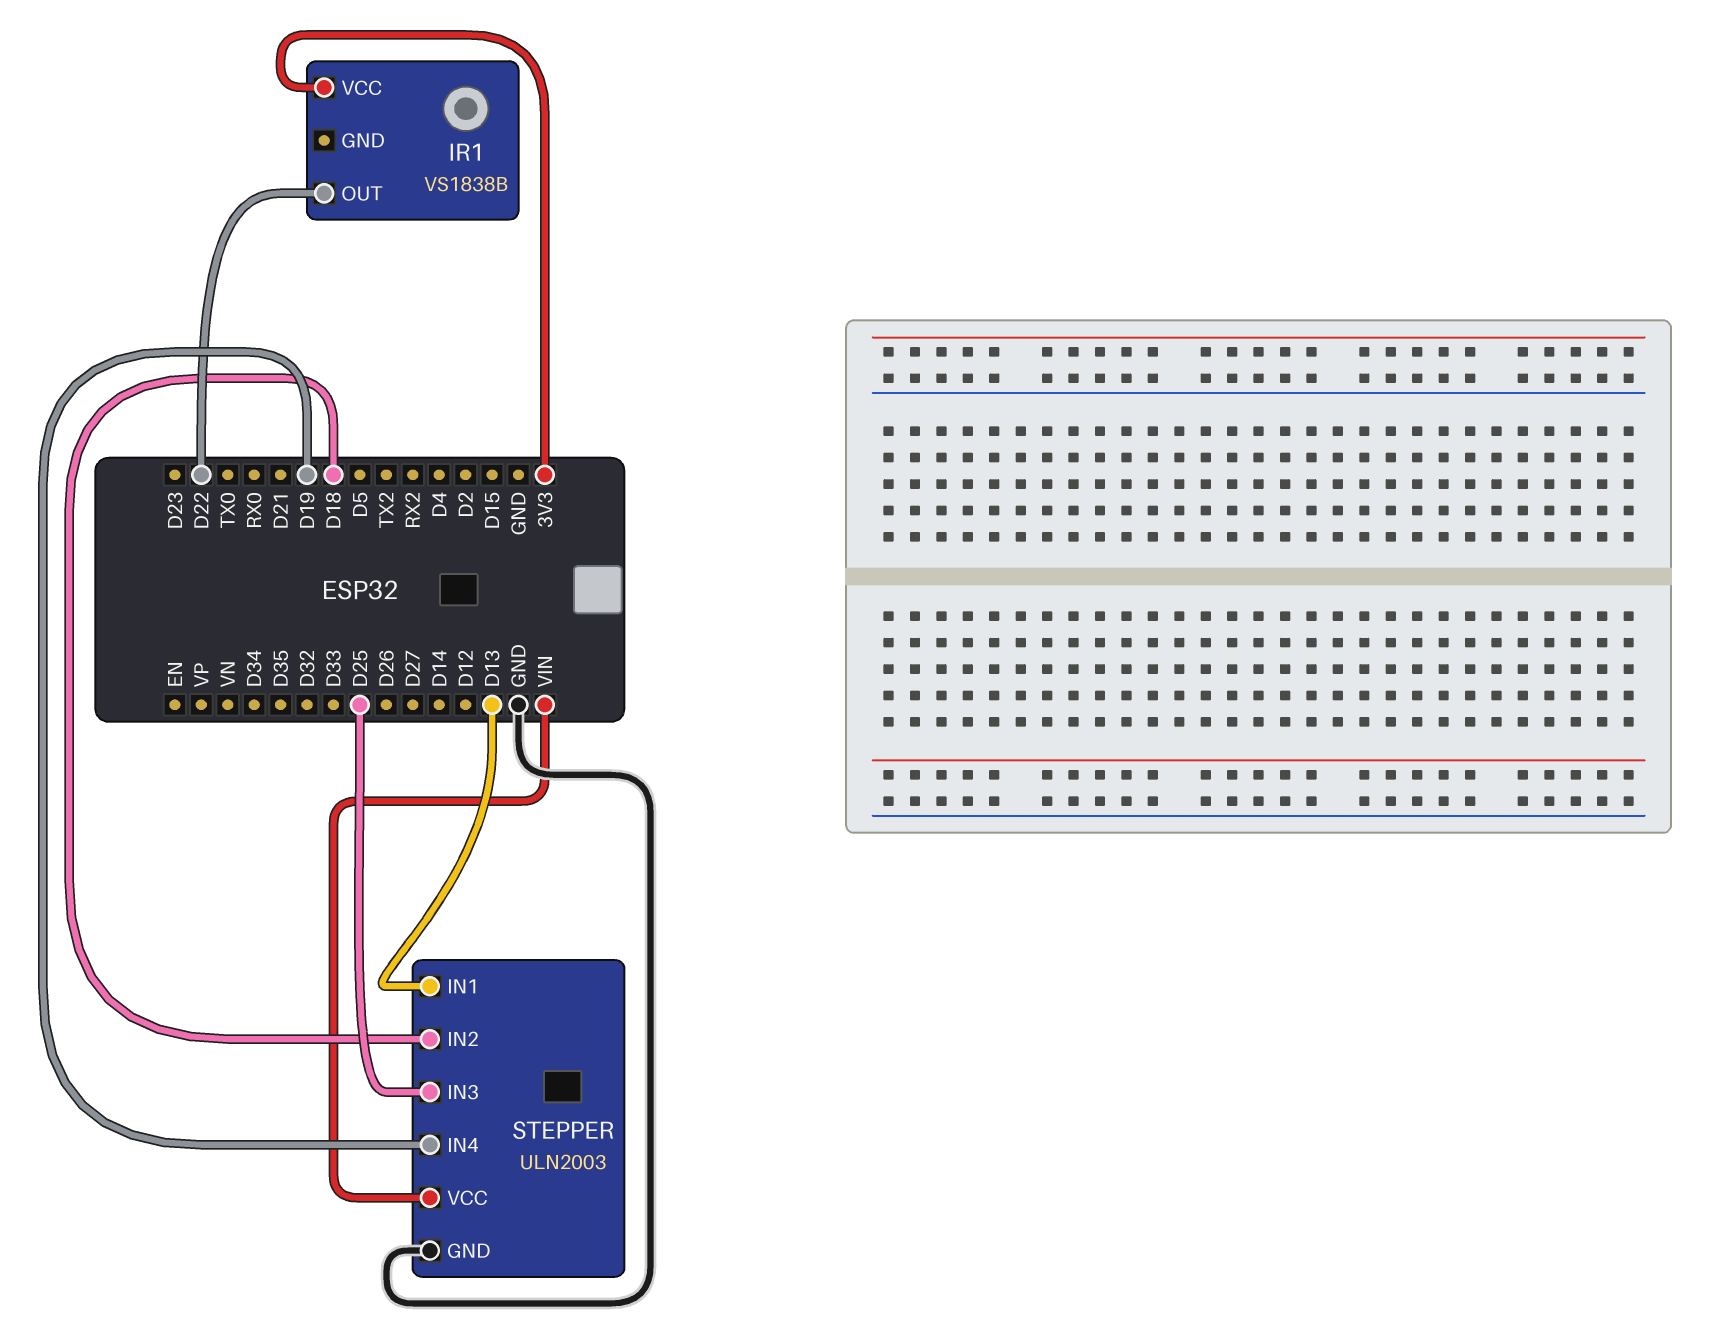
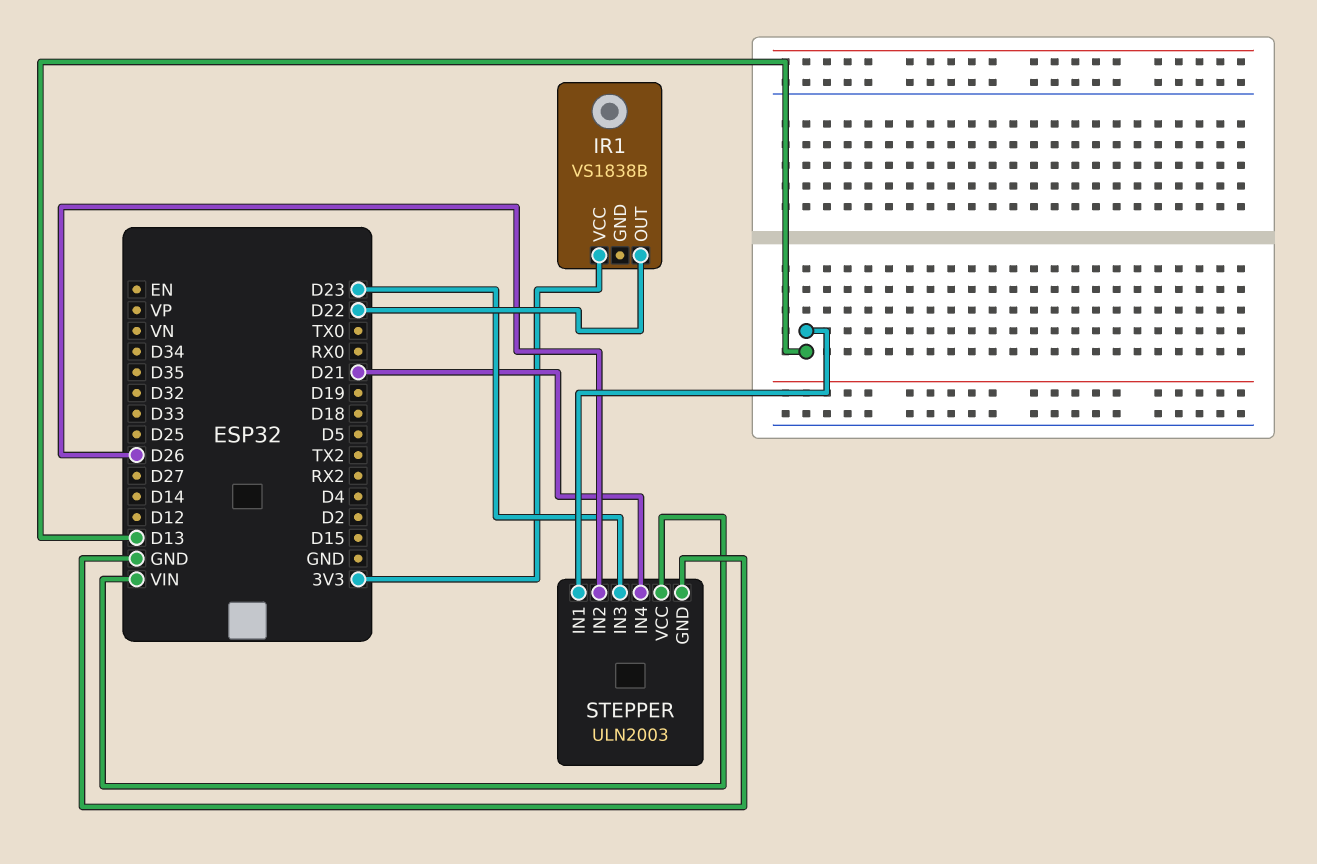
STEPPER pin IN2: D18 -> D26
STEPPER pin IN3: D25 -> D23
STEPPER pin IN4: D19 -> D21

